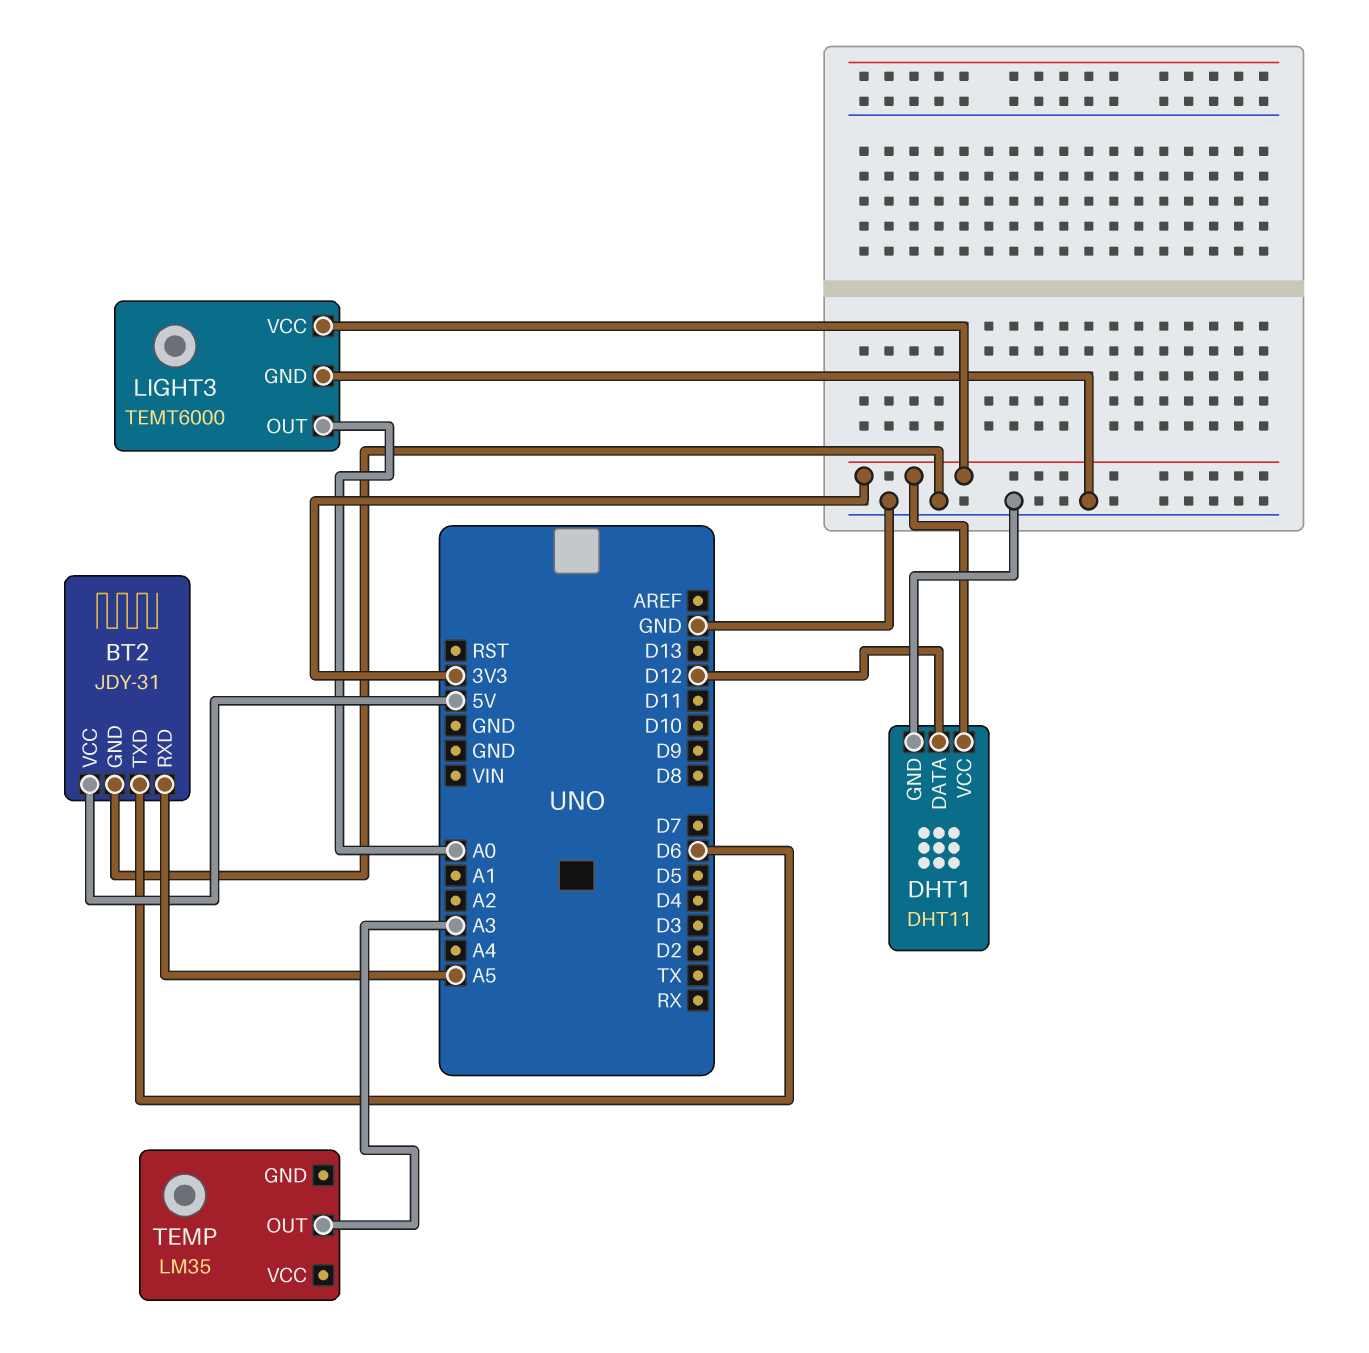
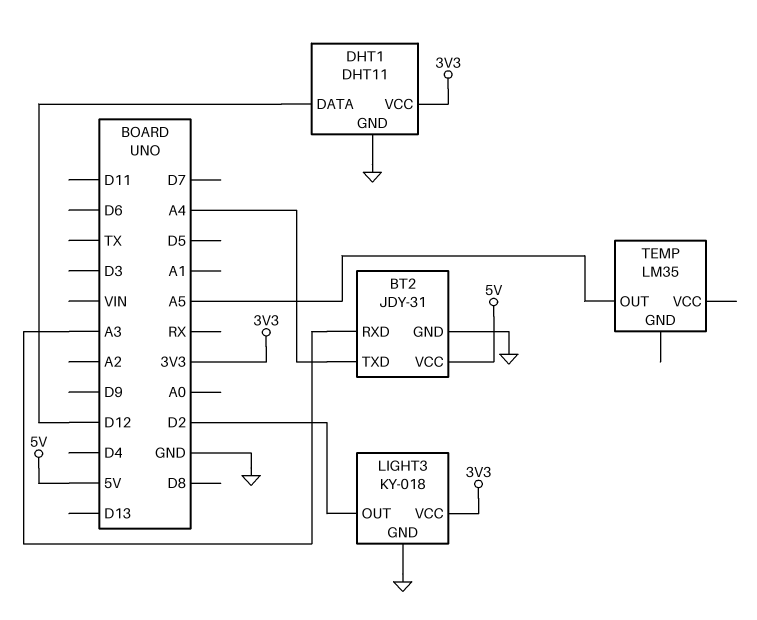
BT2 pin RXD: A5 -> A3
BT2 pin TXD: D6 -> A4
LIGHT3: TEMT6000 -> KY-018
LIGHT3 pin OUT: A0 -> D2
TEMP pin OUT: A3 -> A5

